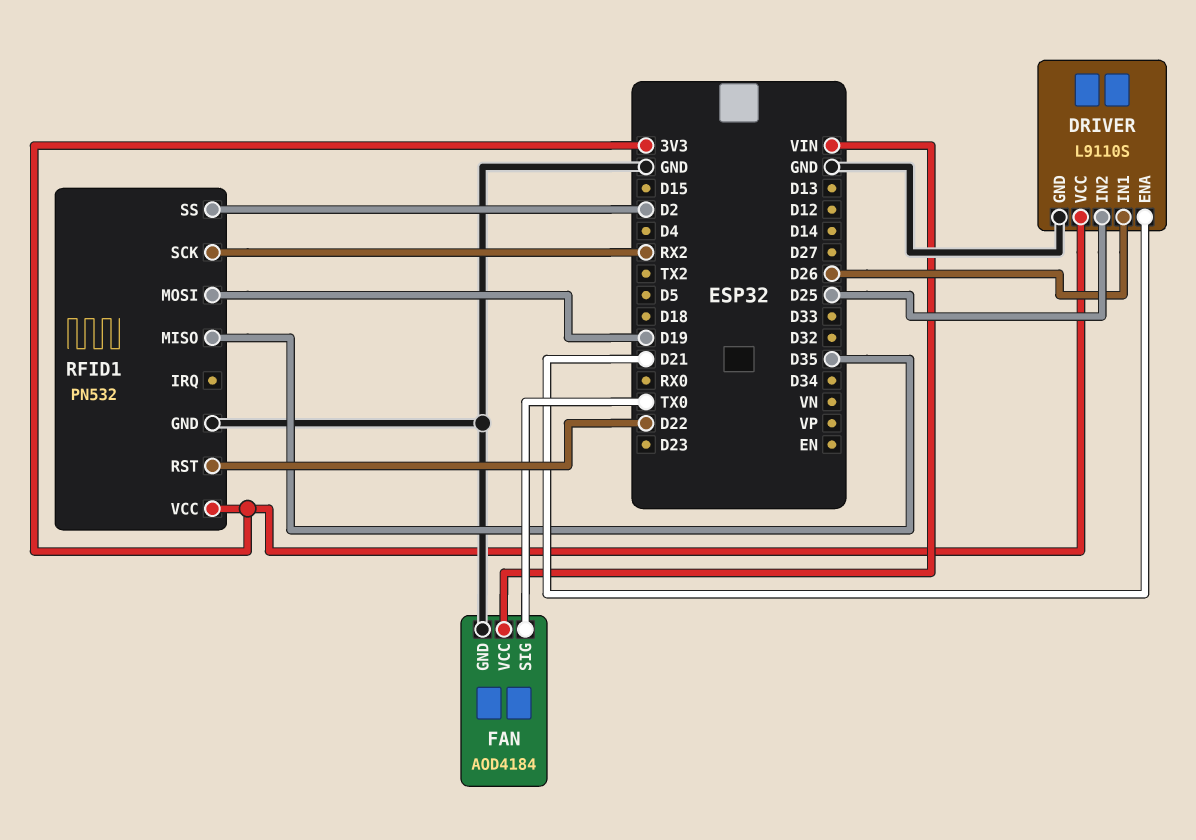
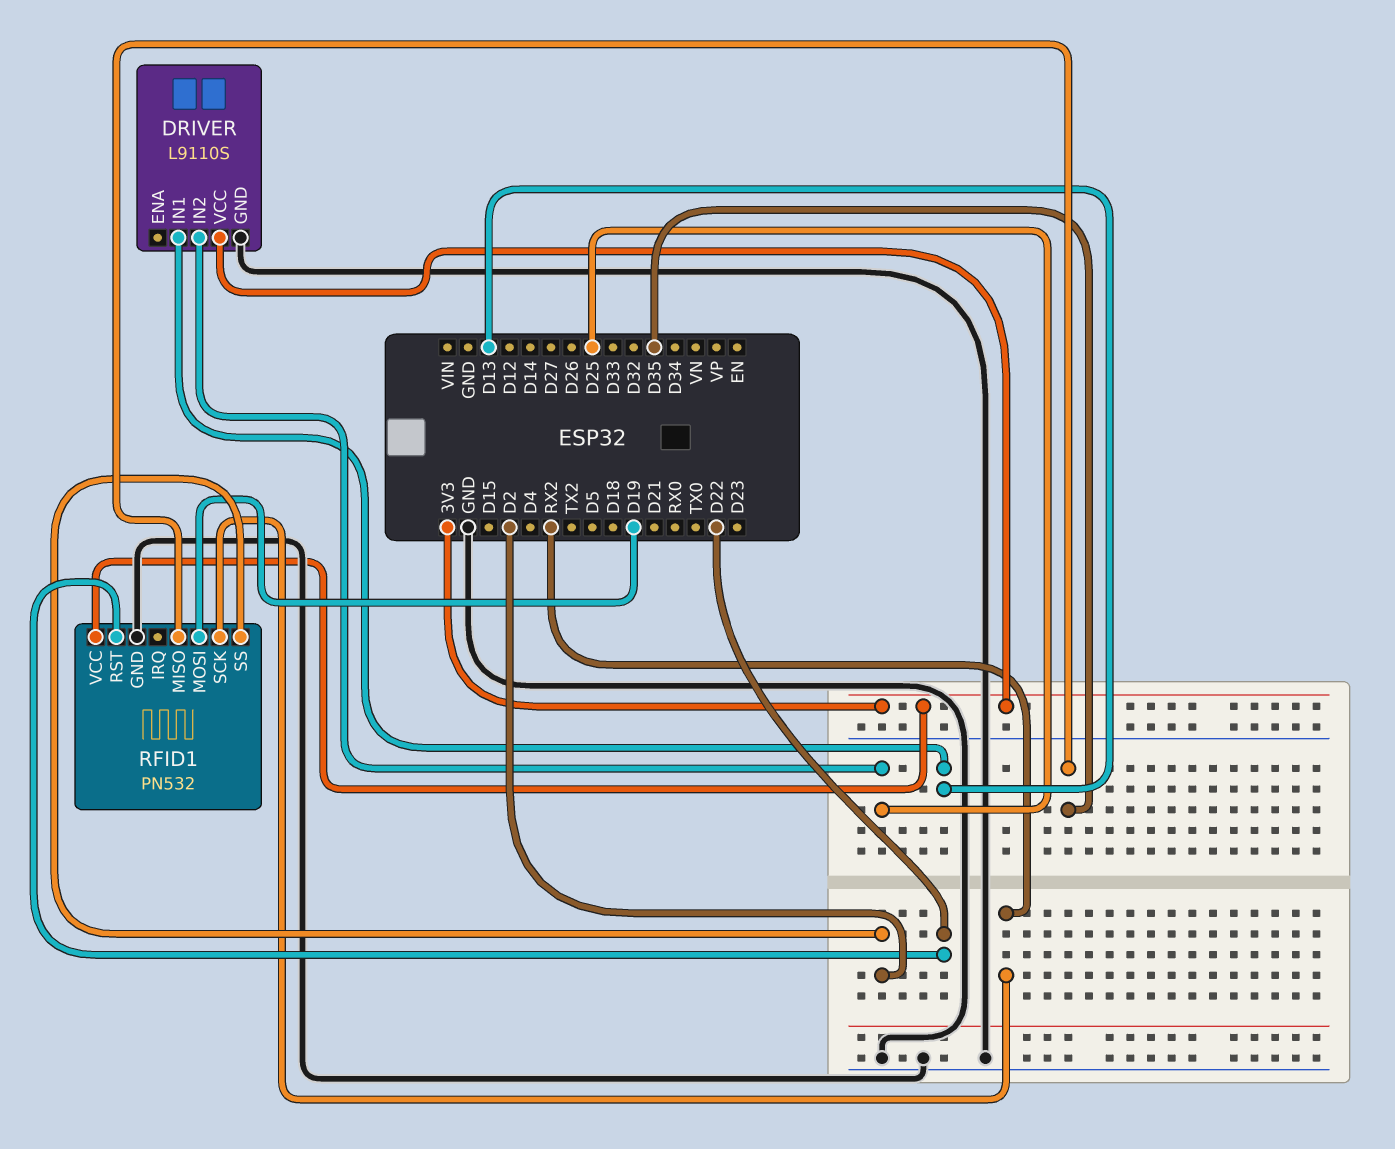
DRIVER pin ENA: D21 -> none
DRIVER pin IN1: D26 -> D13
FAN: AOD4184 -> none
FAN pin GND: GND -> none
FAN pin SIG: TX0 -> none
FAN pin VCC: VIN -> none

